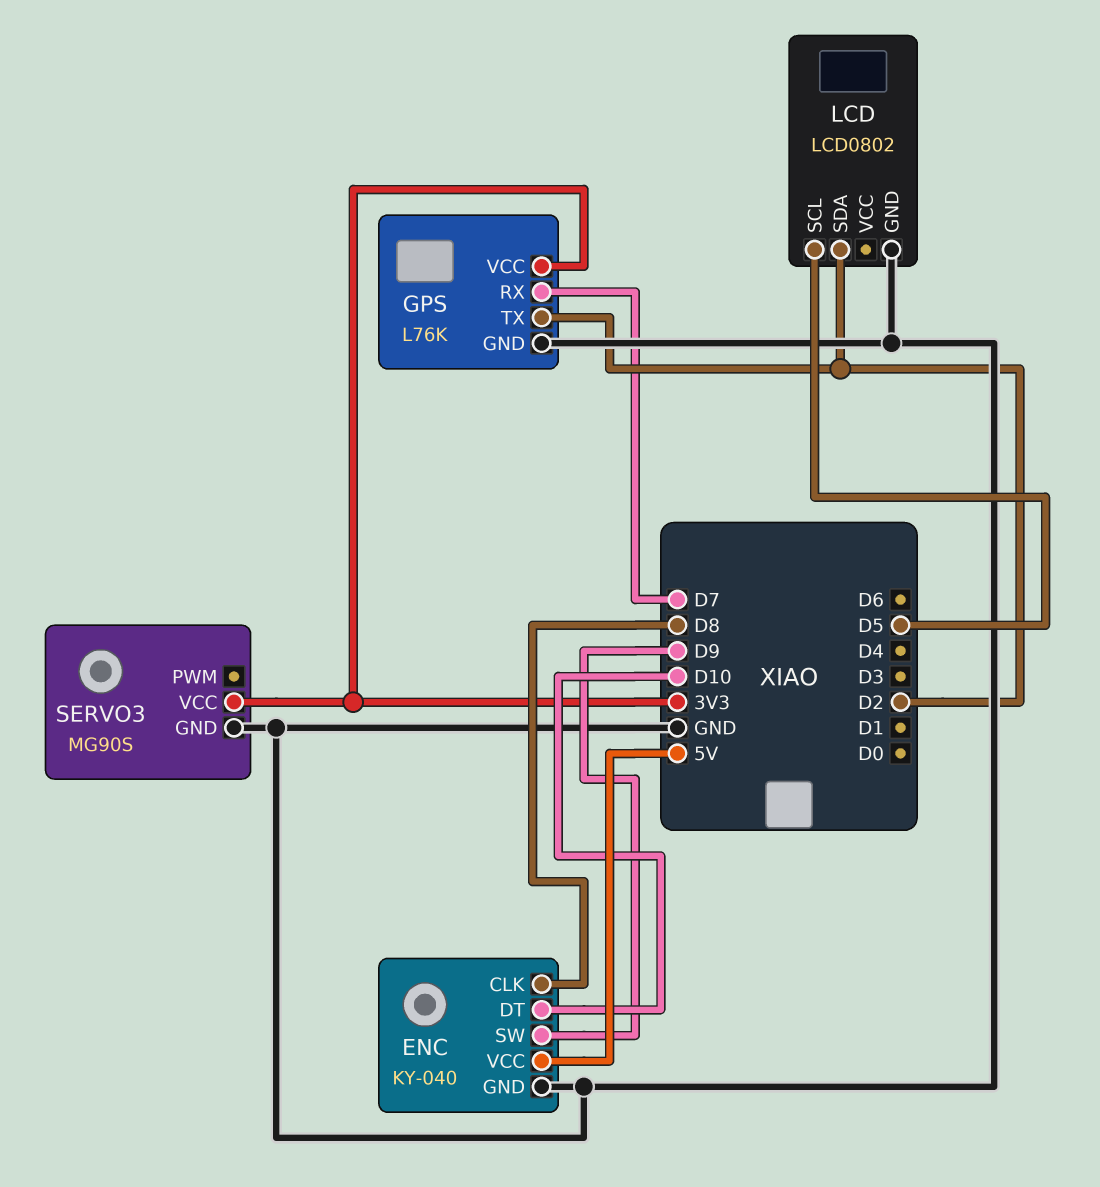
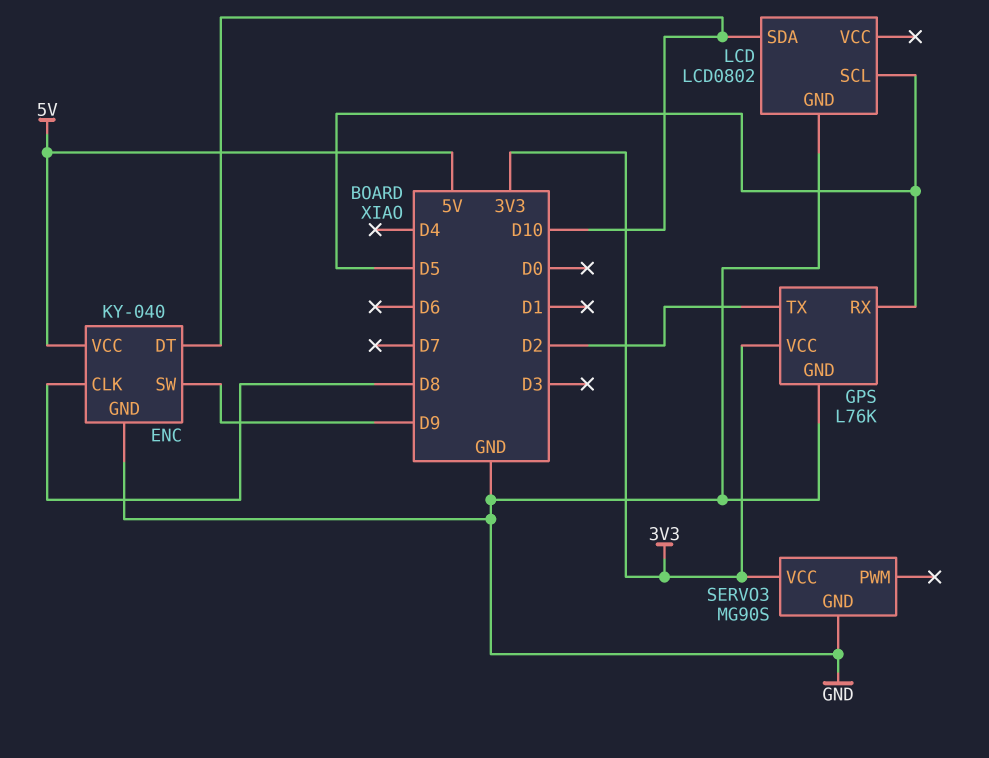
GPS pin RX: D7 -> D5
LCD pin SDA: D2 -> D10

